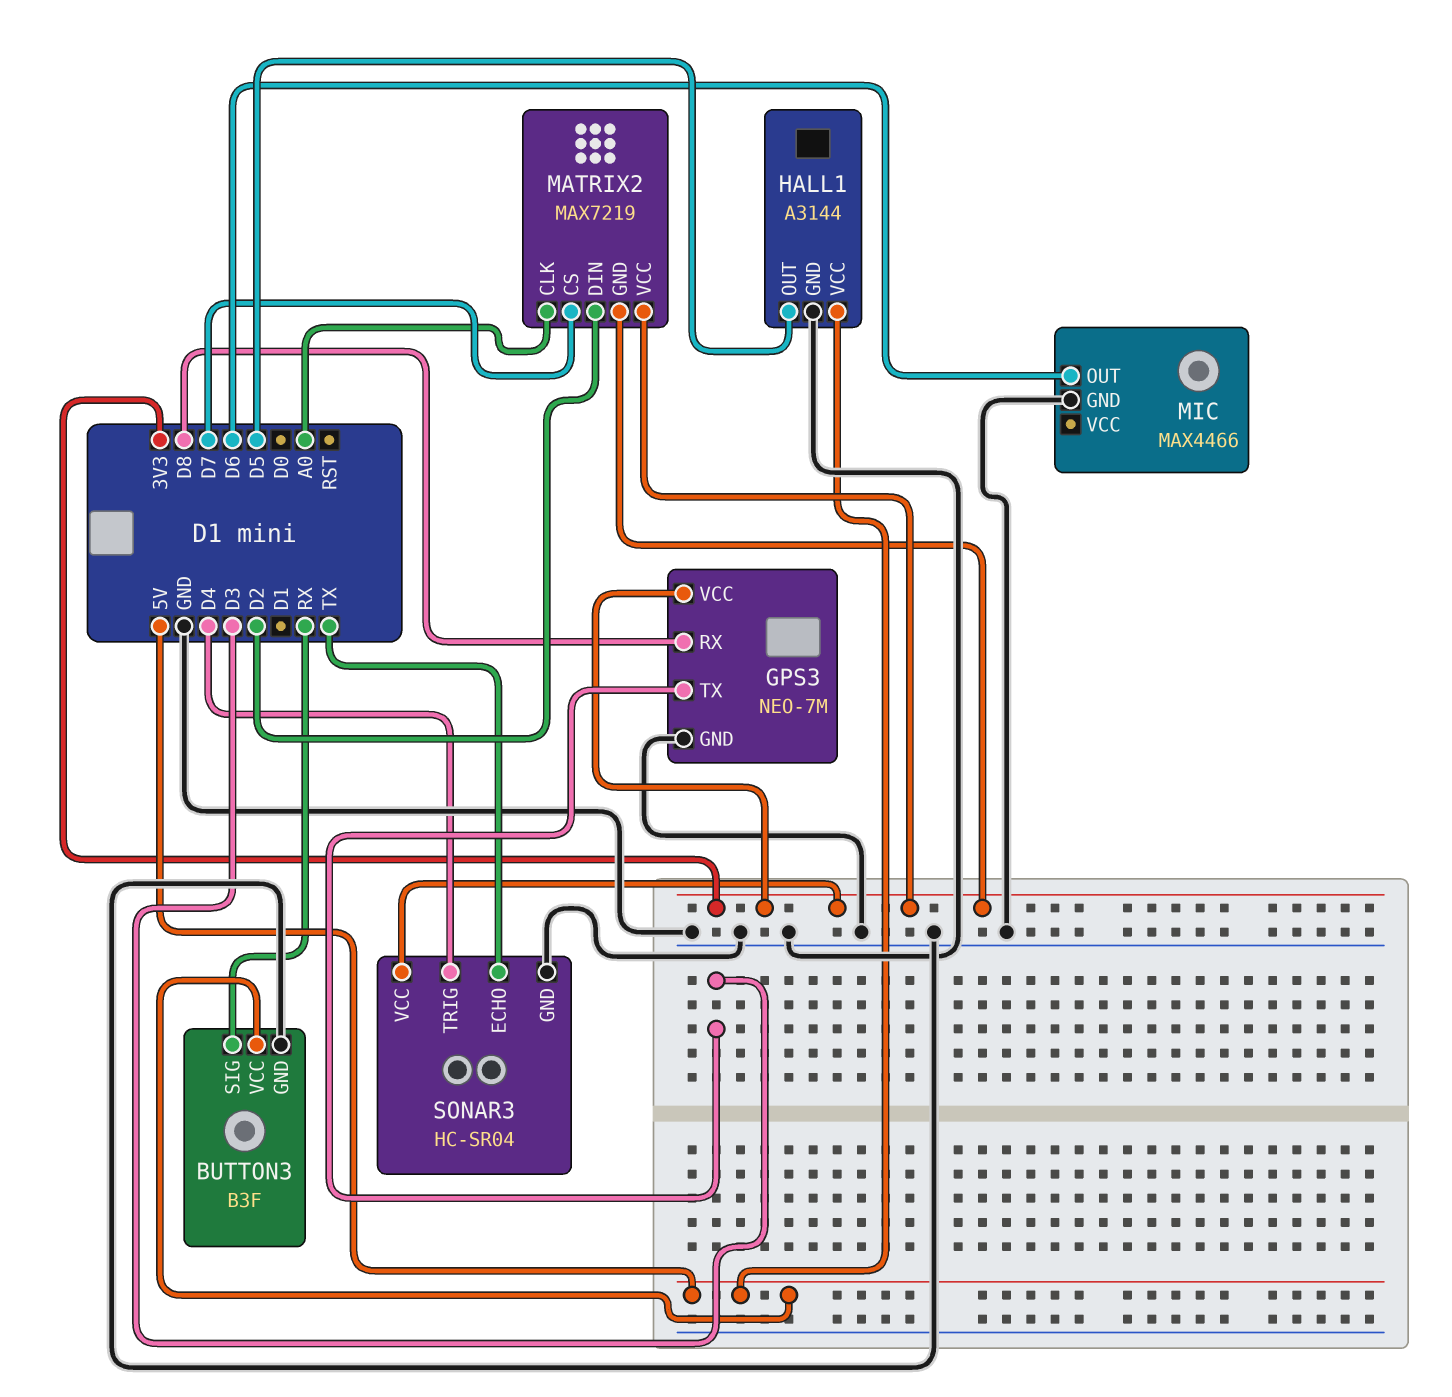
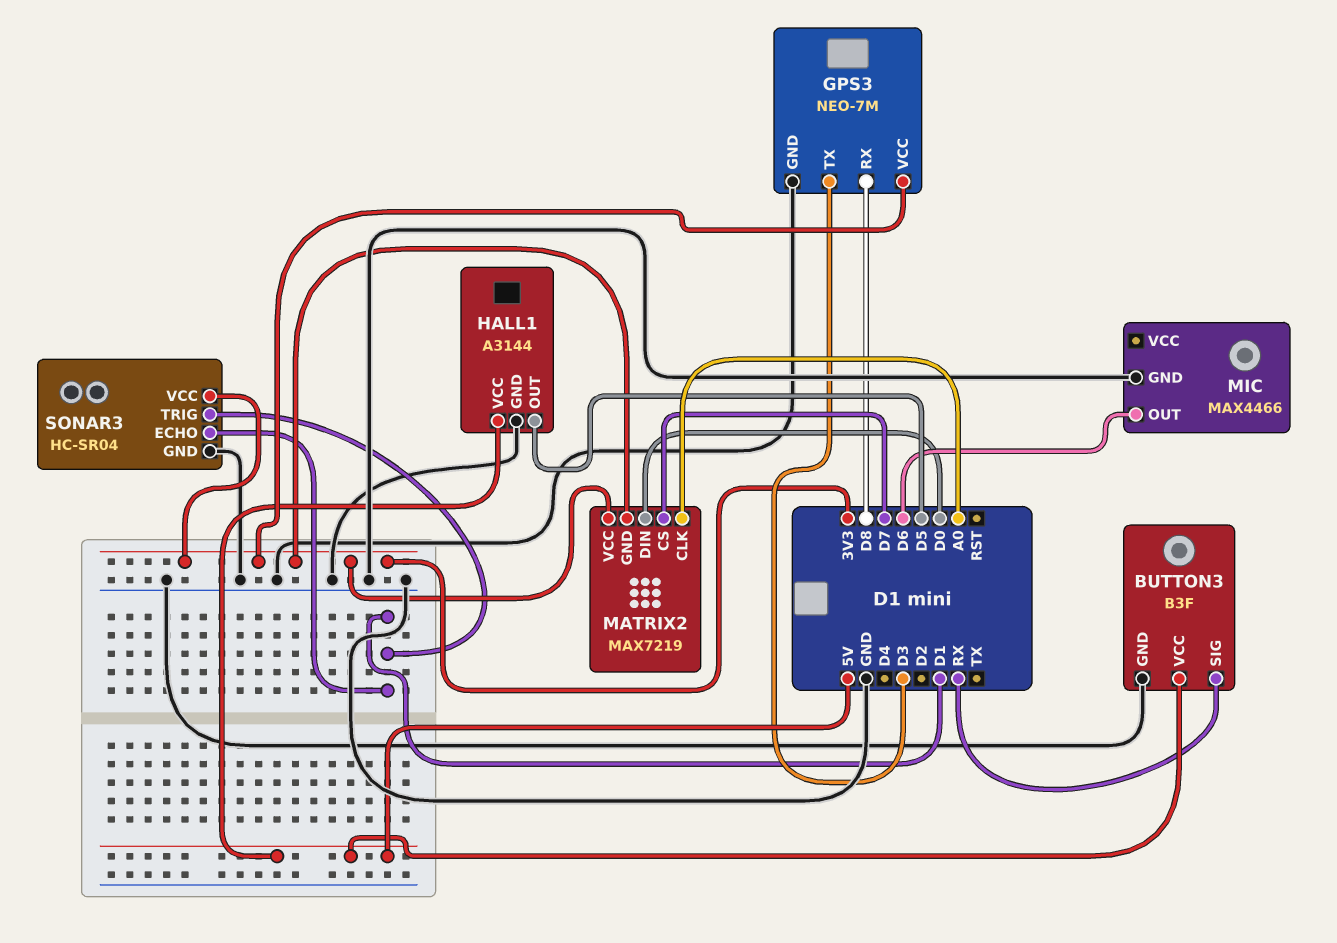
MATRIX2 pin DIN: D2 -> D0
SONAR3 pin ECHO: TX -> D1
SONAR3 pin TRIG: D4 -> D1

